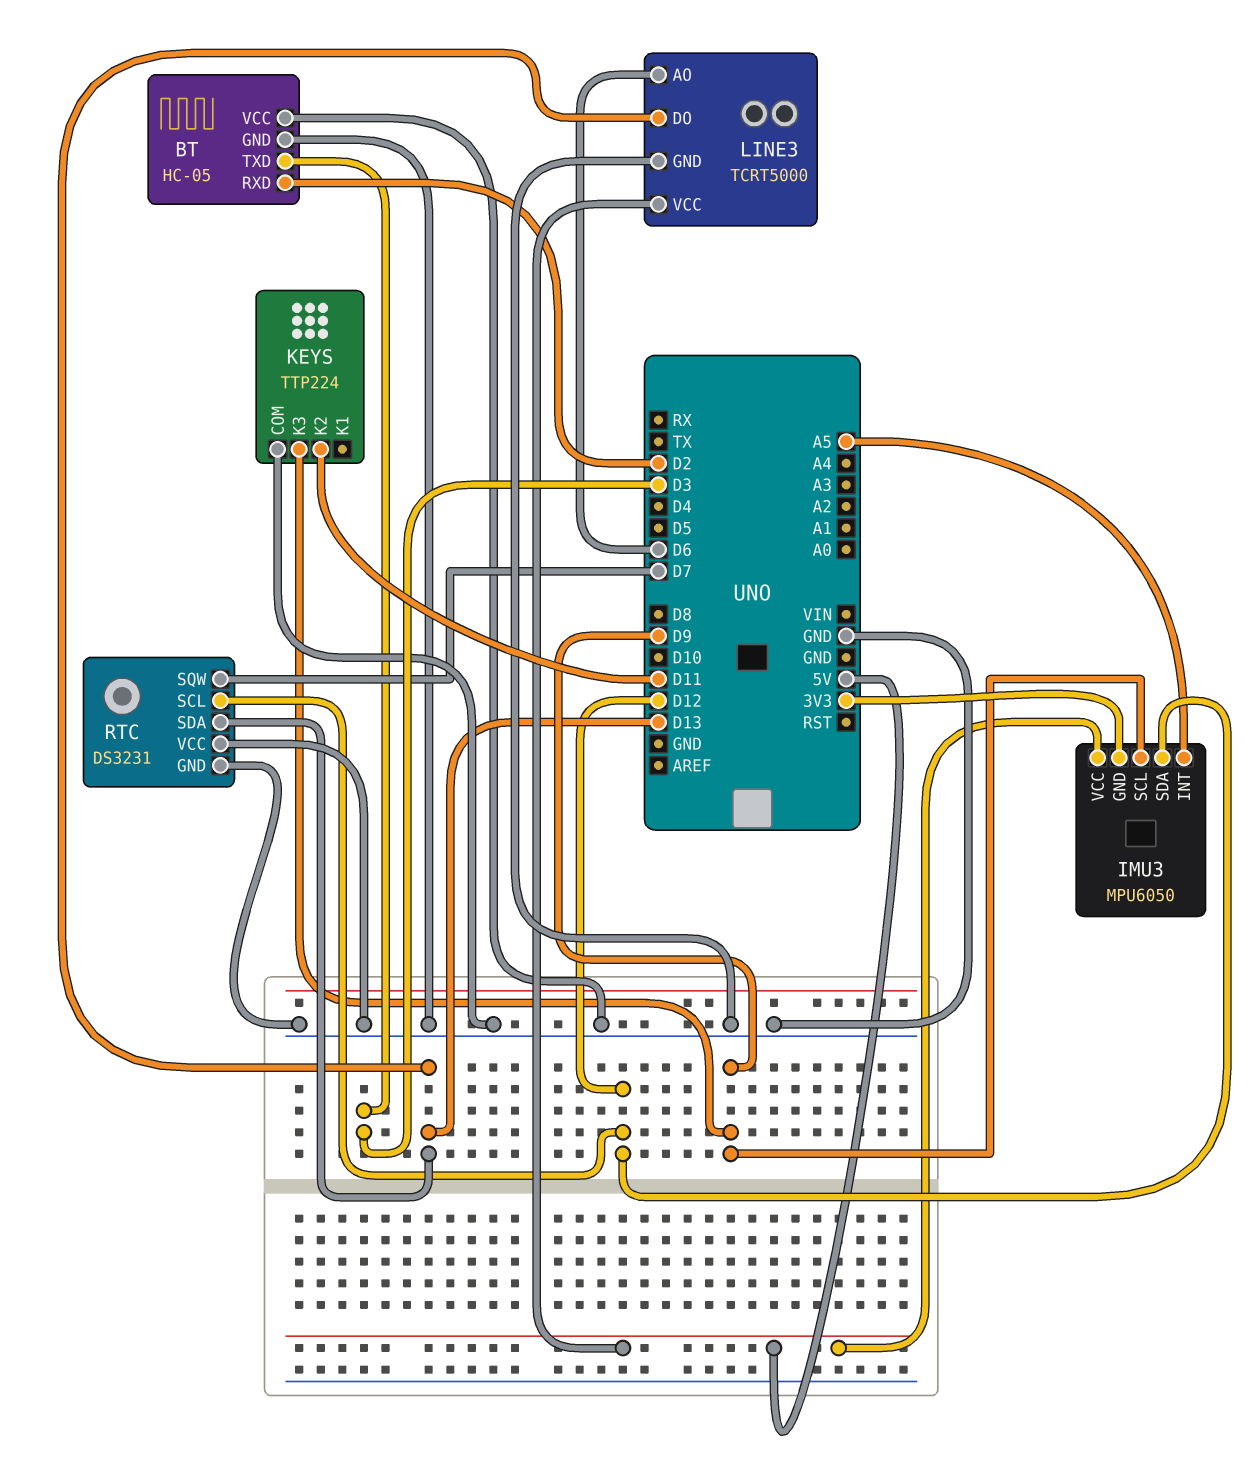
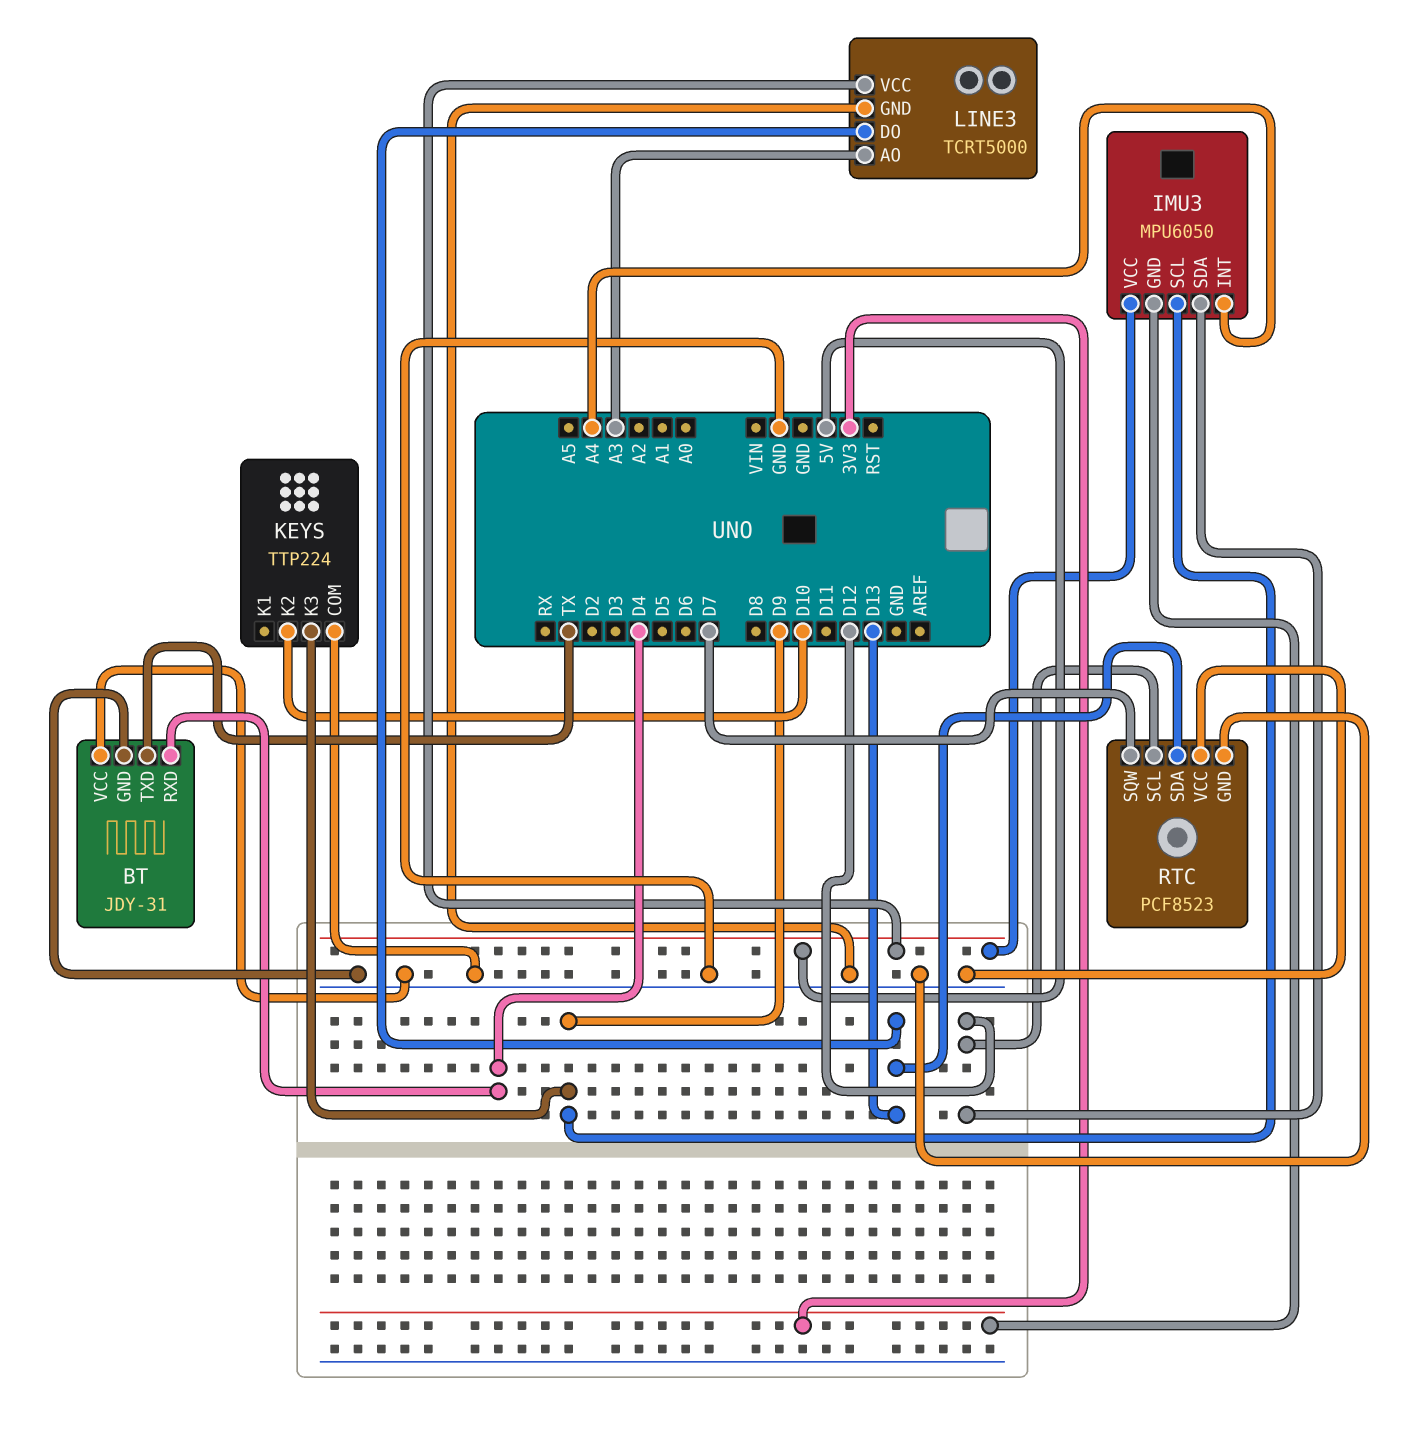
BT: HC-05 -> JDY-31
BT pin RXD: D2 -> D4
BT pin TXD: D3 -> TX
IMU3 pin INT: A5 -> A4
KEYS pin K2: D11 -> D10
LINE3 pin AO: D6 -> A3
RTC: DS3231 -> PCF8523

